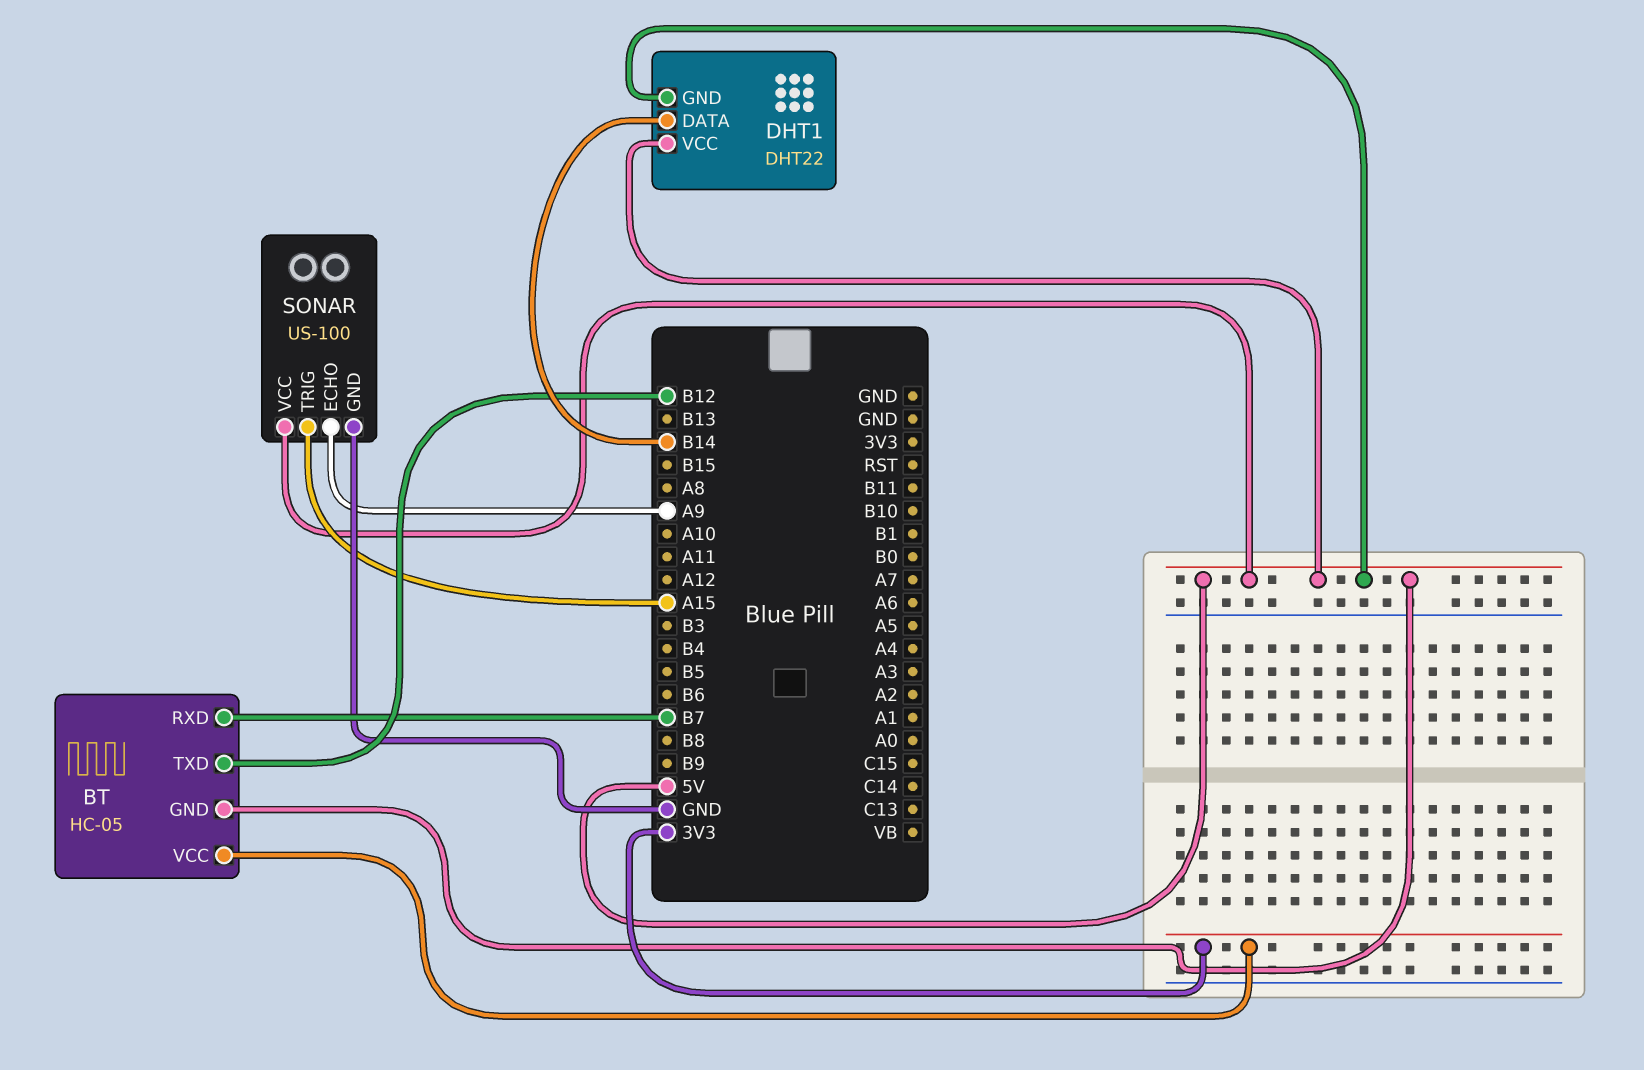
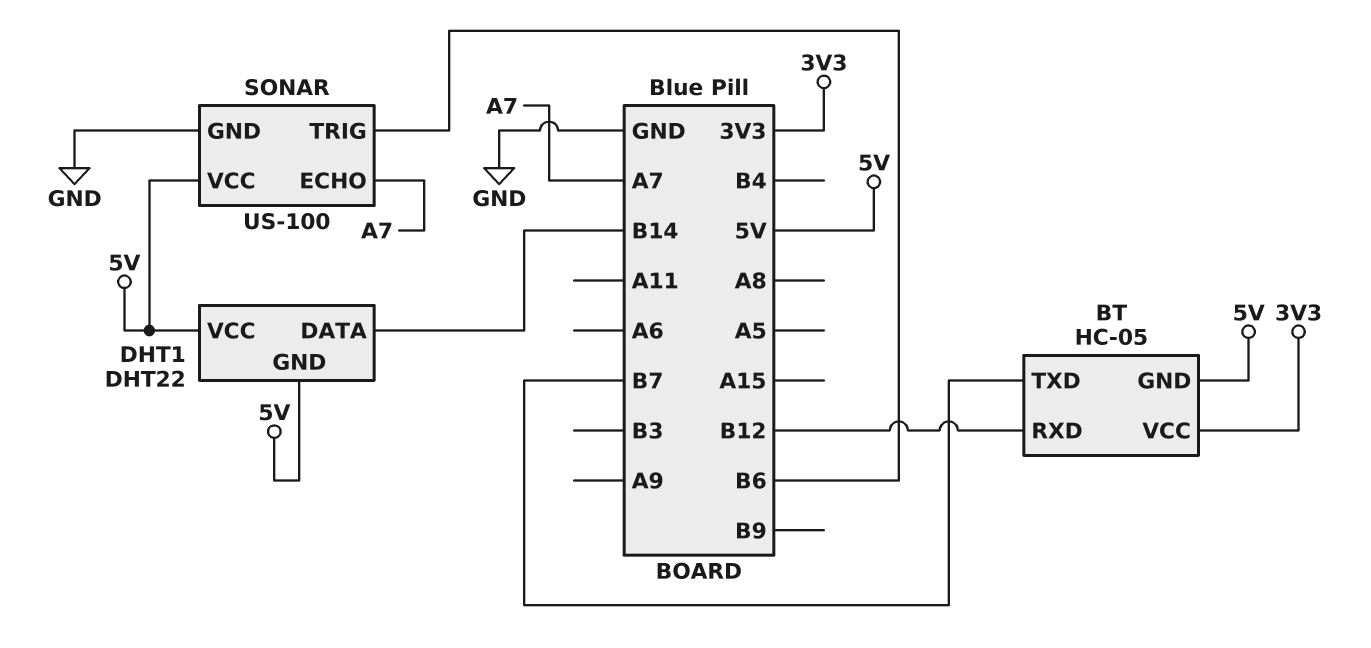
BT pin RXD: B7 -> B12
BT pin TXD: B12 -> B7
SONAR pin ECHO: A9 -> A7
SONAR pin TRIG: A15 -> B6

